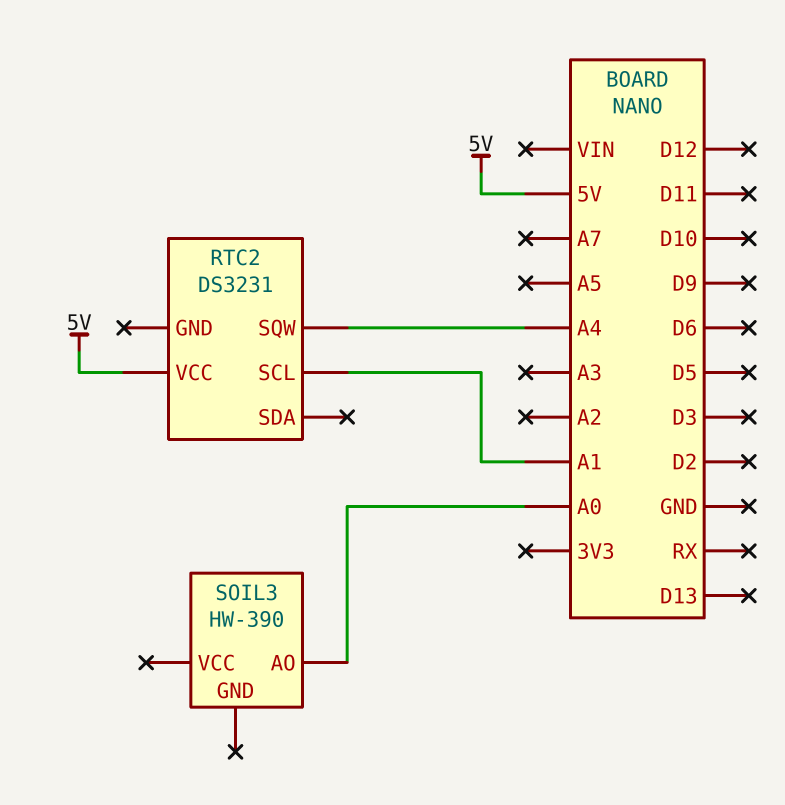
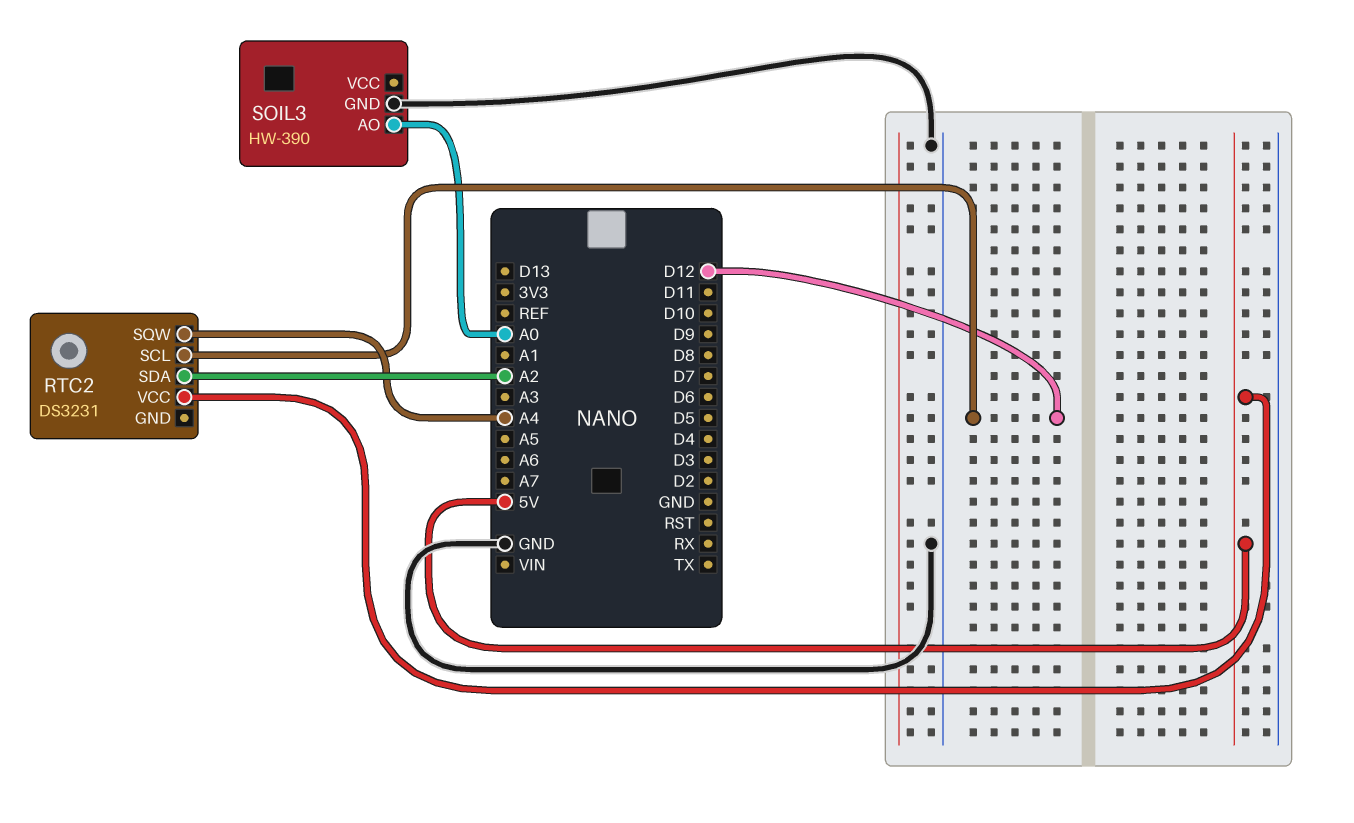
RTC2 pin SCL: A1 -> D12
RTC2 pin SDA: none -> A2
SOIL3 pin GND: none -> GND

